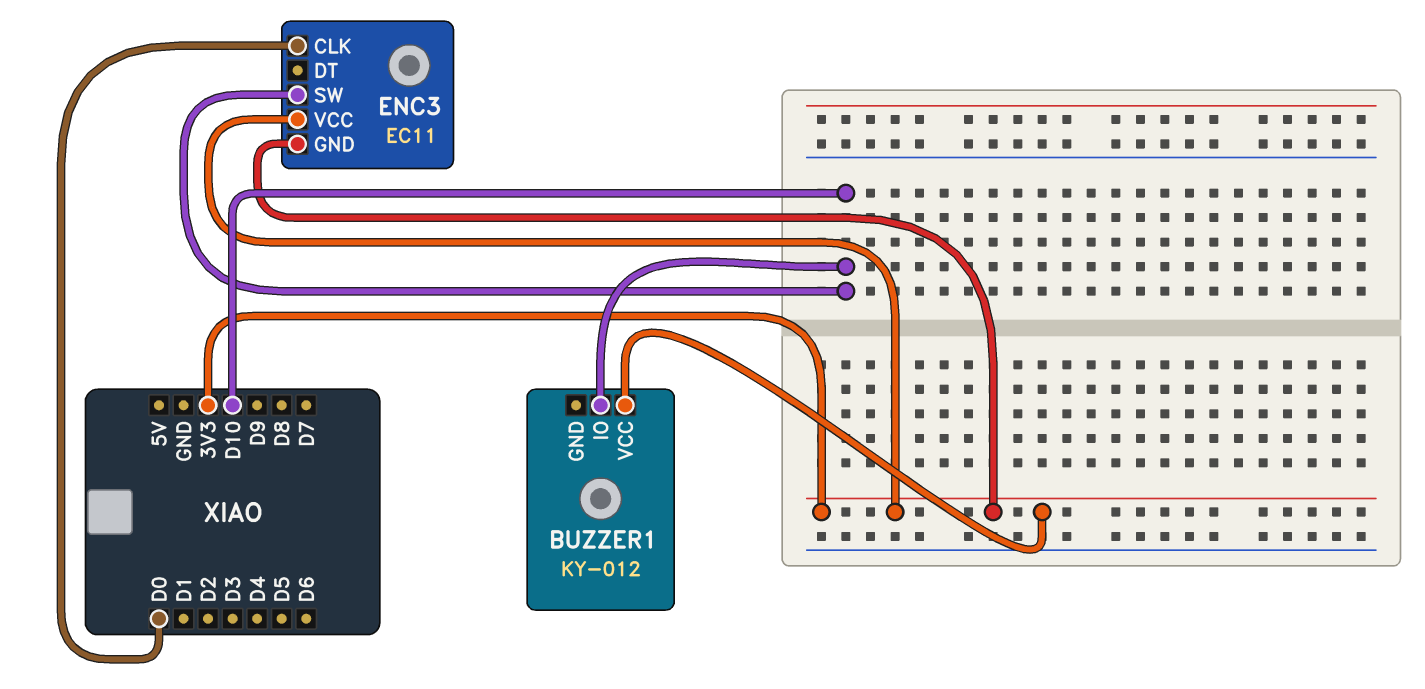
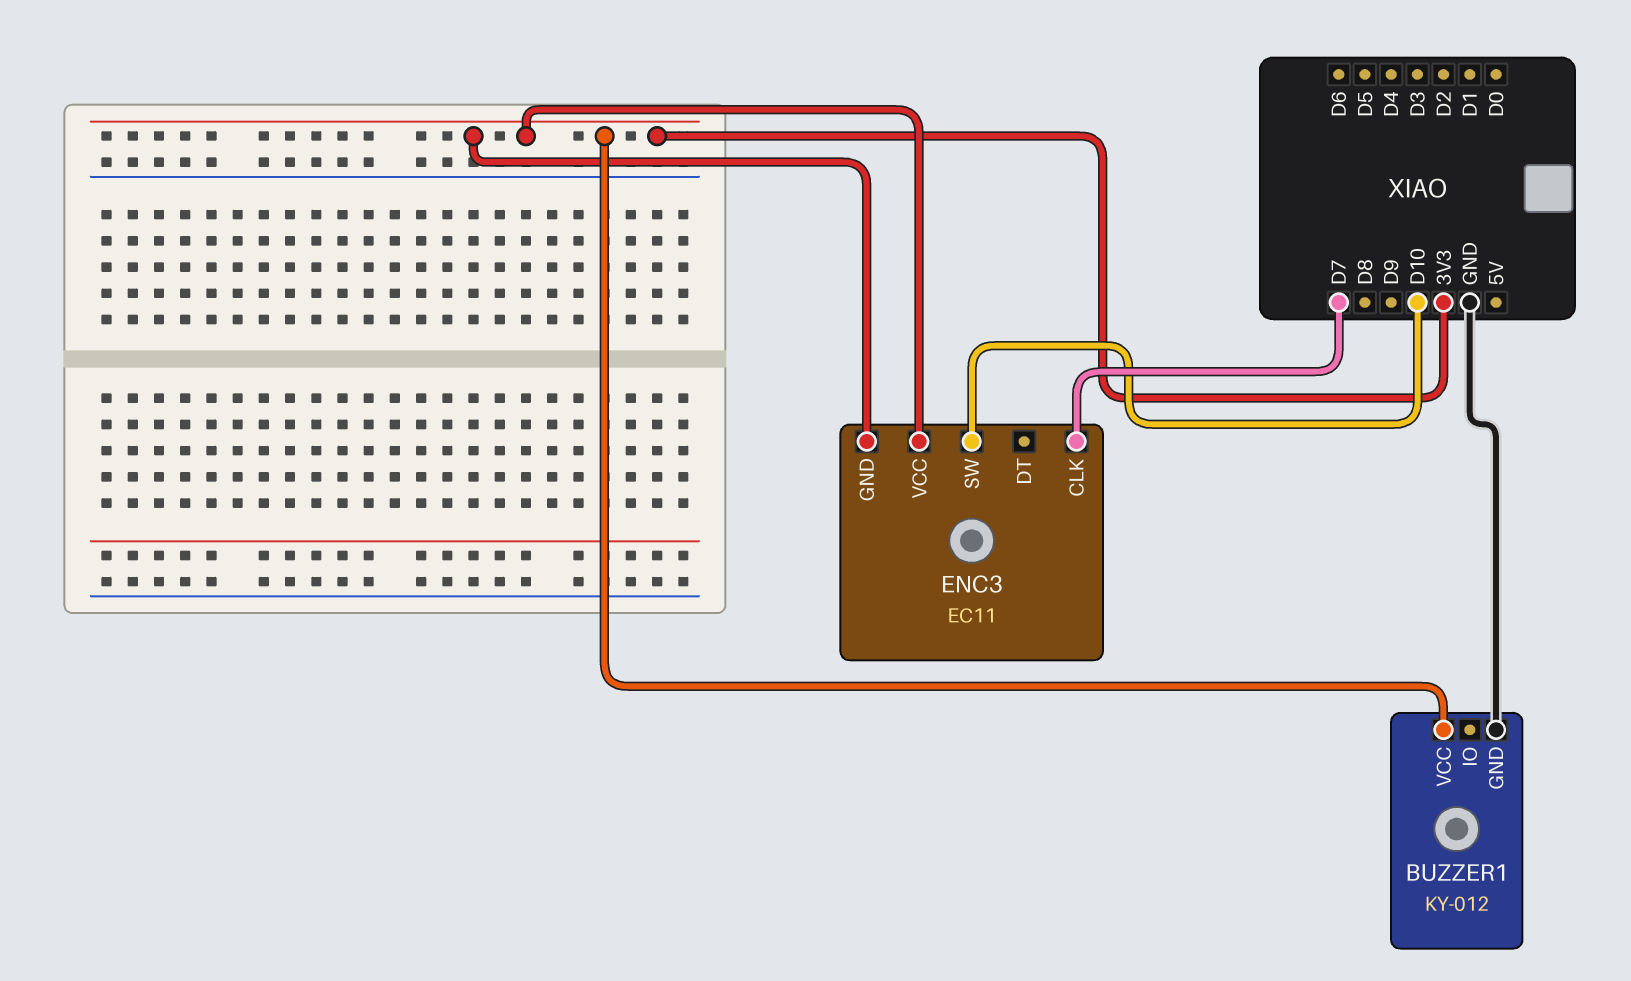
BUZZER1 pin GND: none -> GND
BUZZER1 pin IO: D10 -> none
ENC3 pin CLK: D0 -> D7

